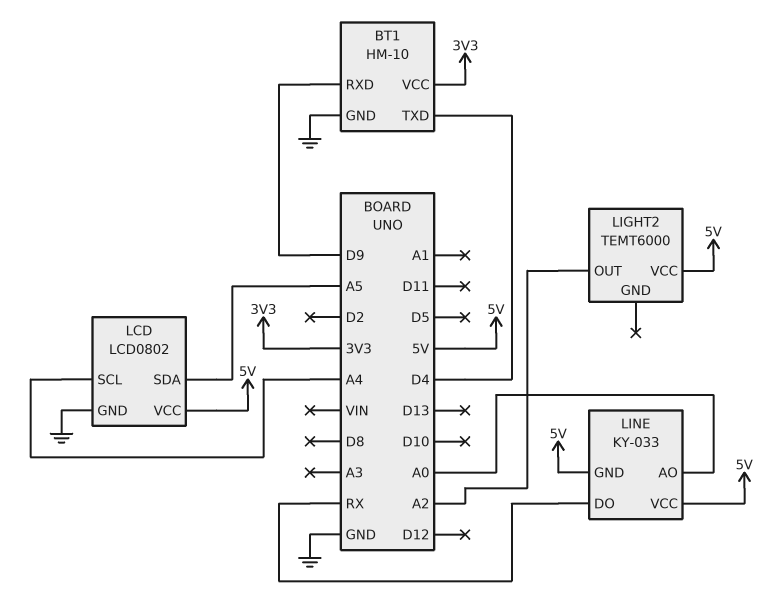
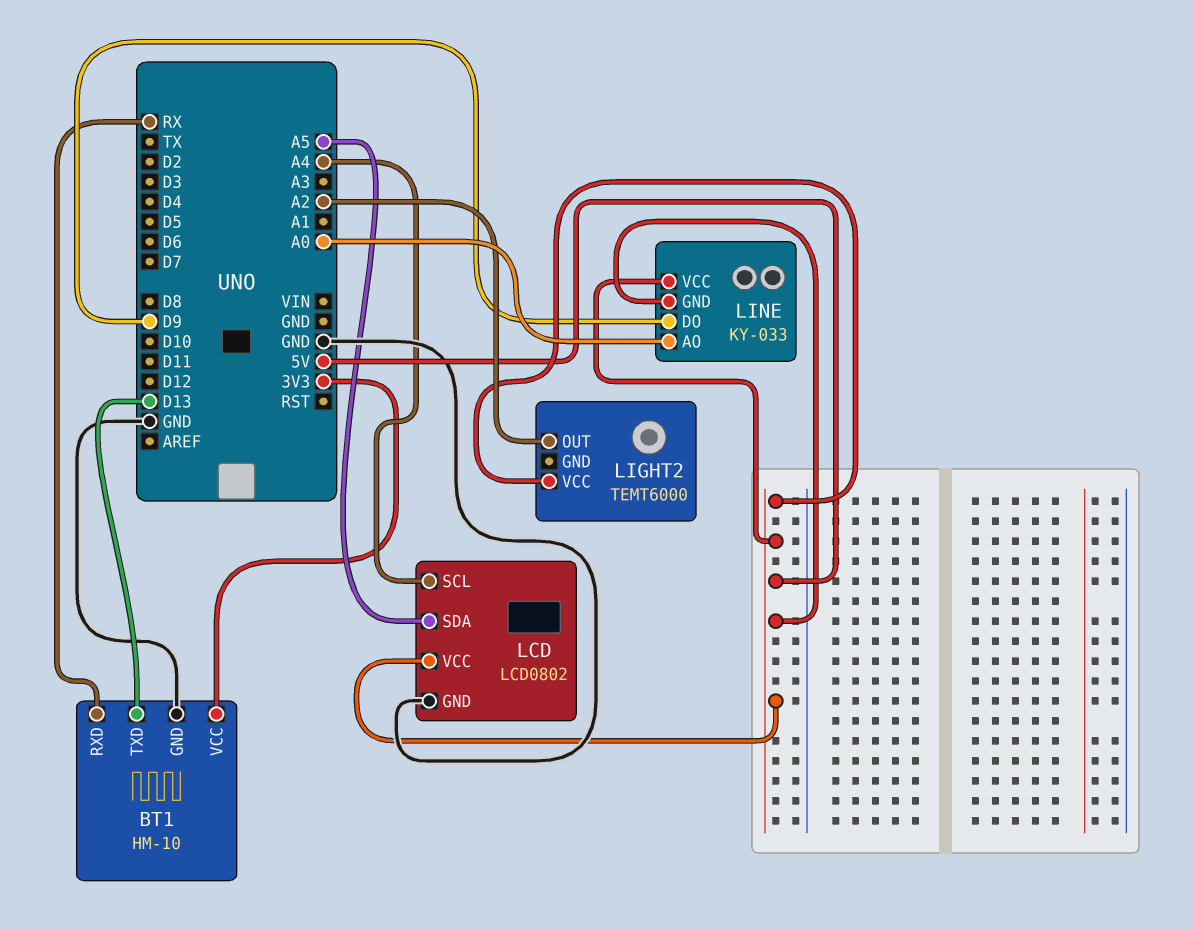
BT1 pin RXD: D9 -> RX
BT1 pin TXD: D4 -> D13
LINE pin DO: RX -> D9

